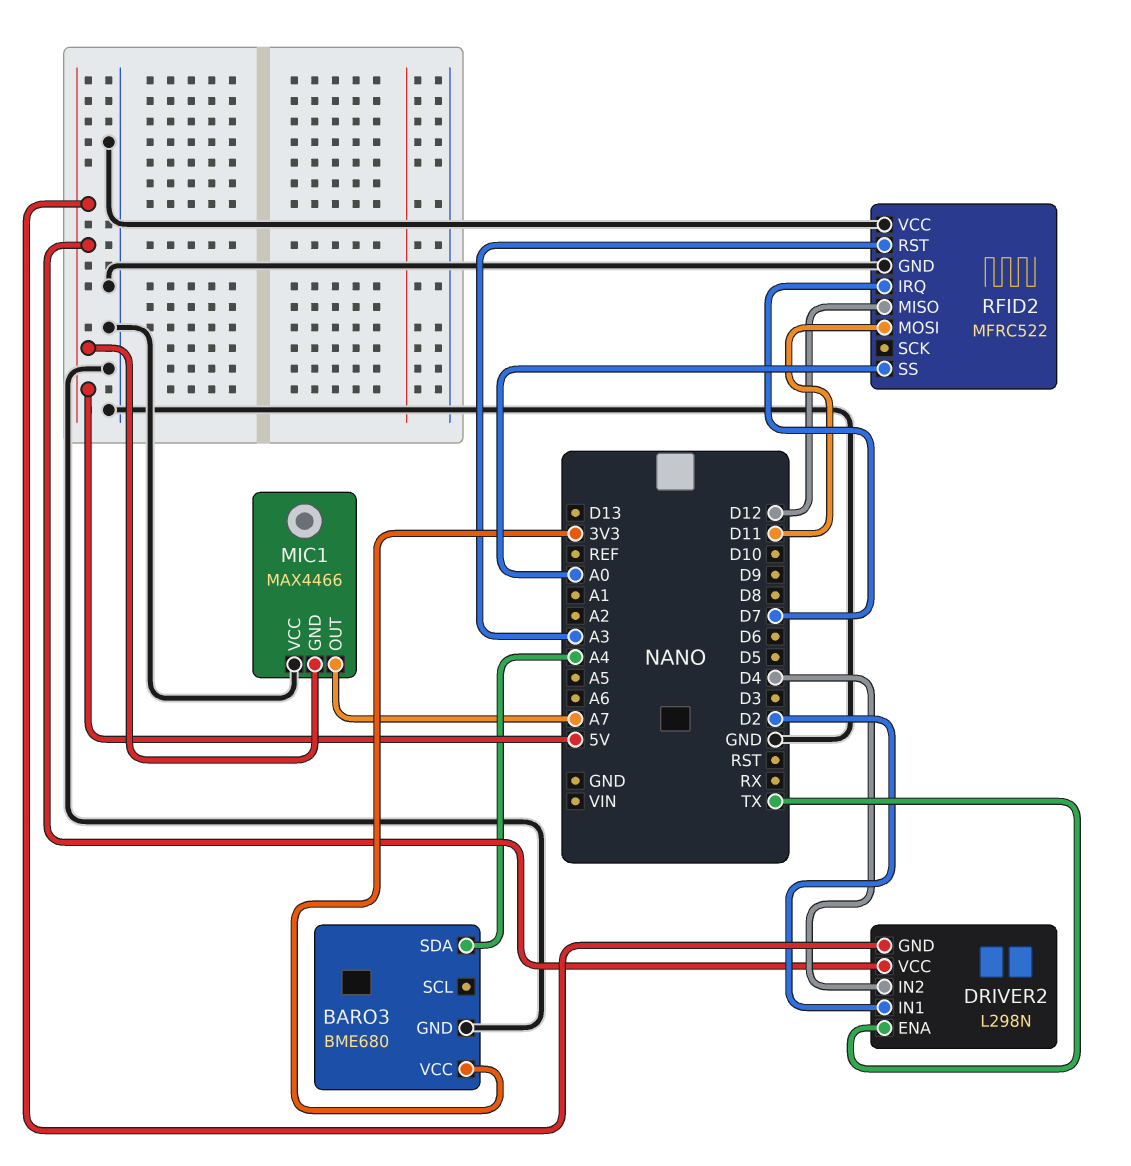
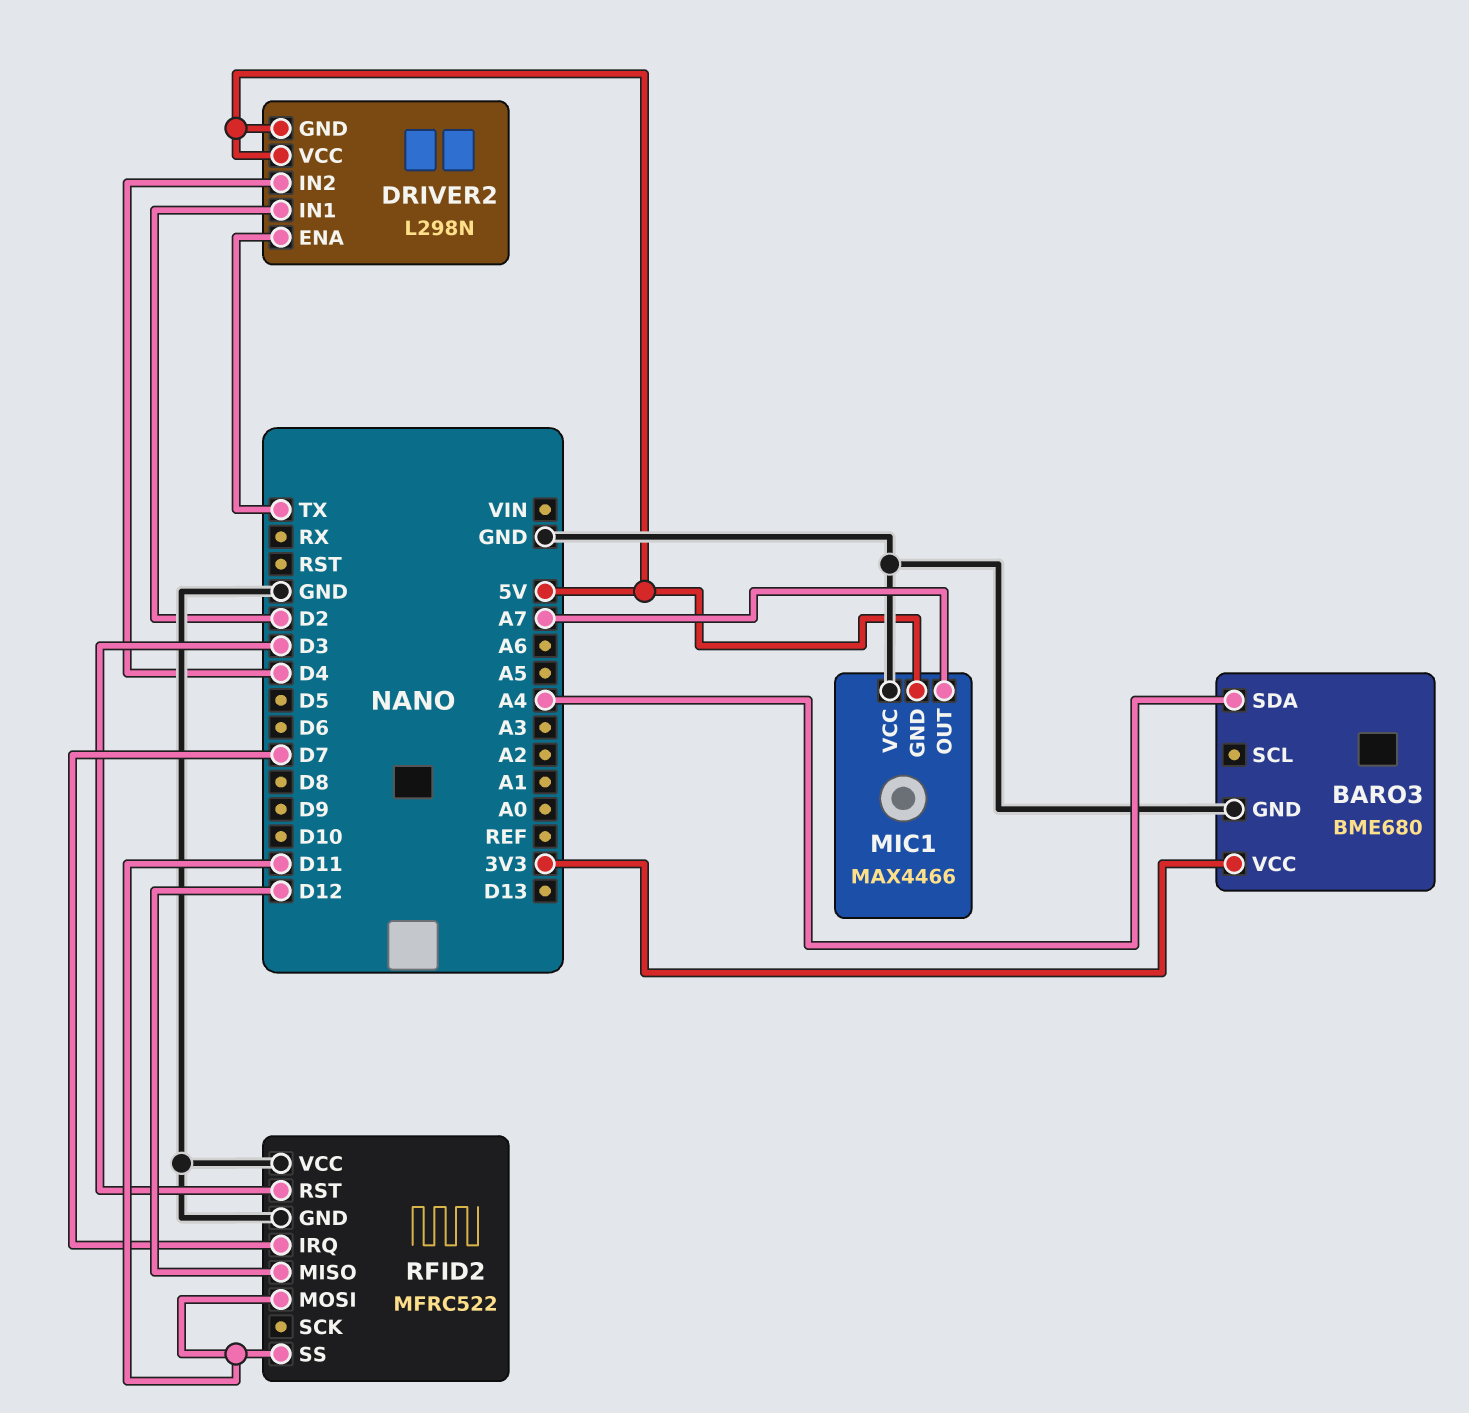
RFID2 pin RST: A3 -> D3
RFID2 pin SS: A0 -> D11

